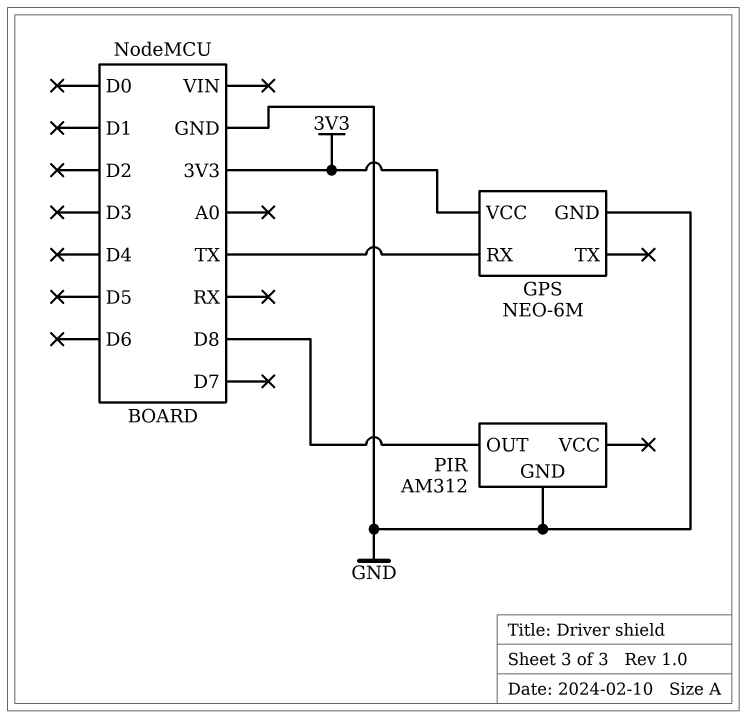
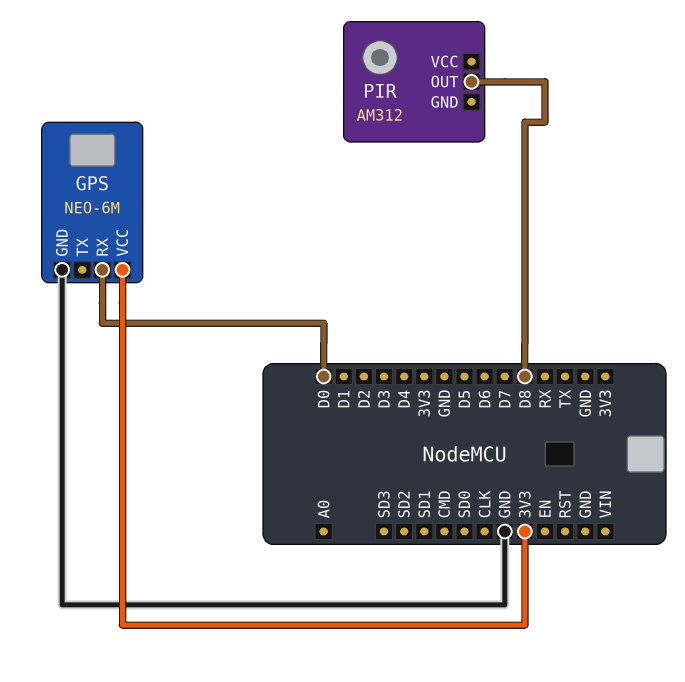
GPS pin RX: TX -> D0
PIR pin GND: GND -> none

